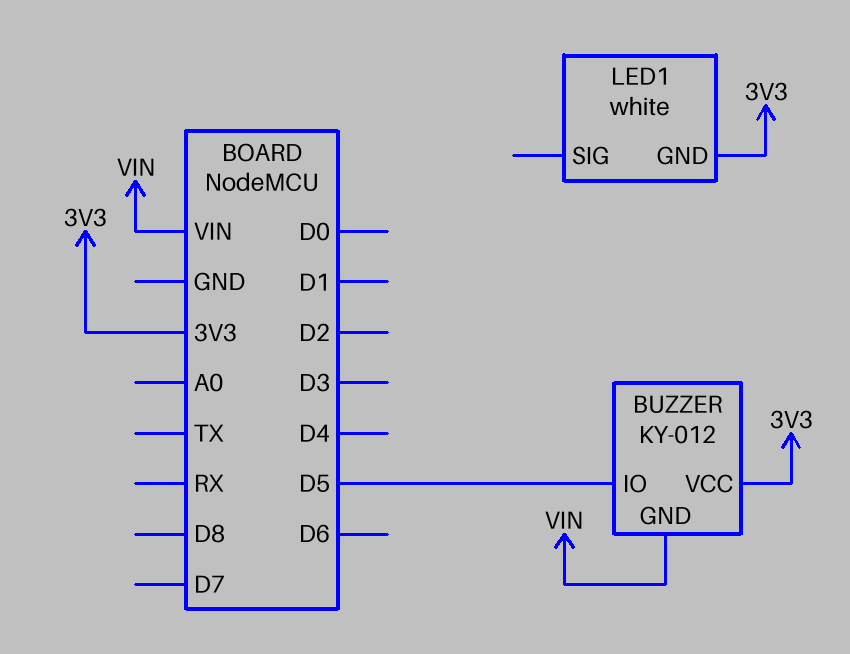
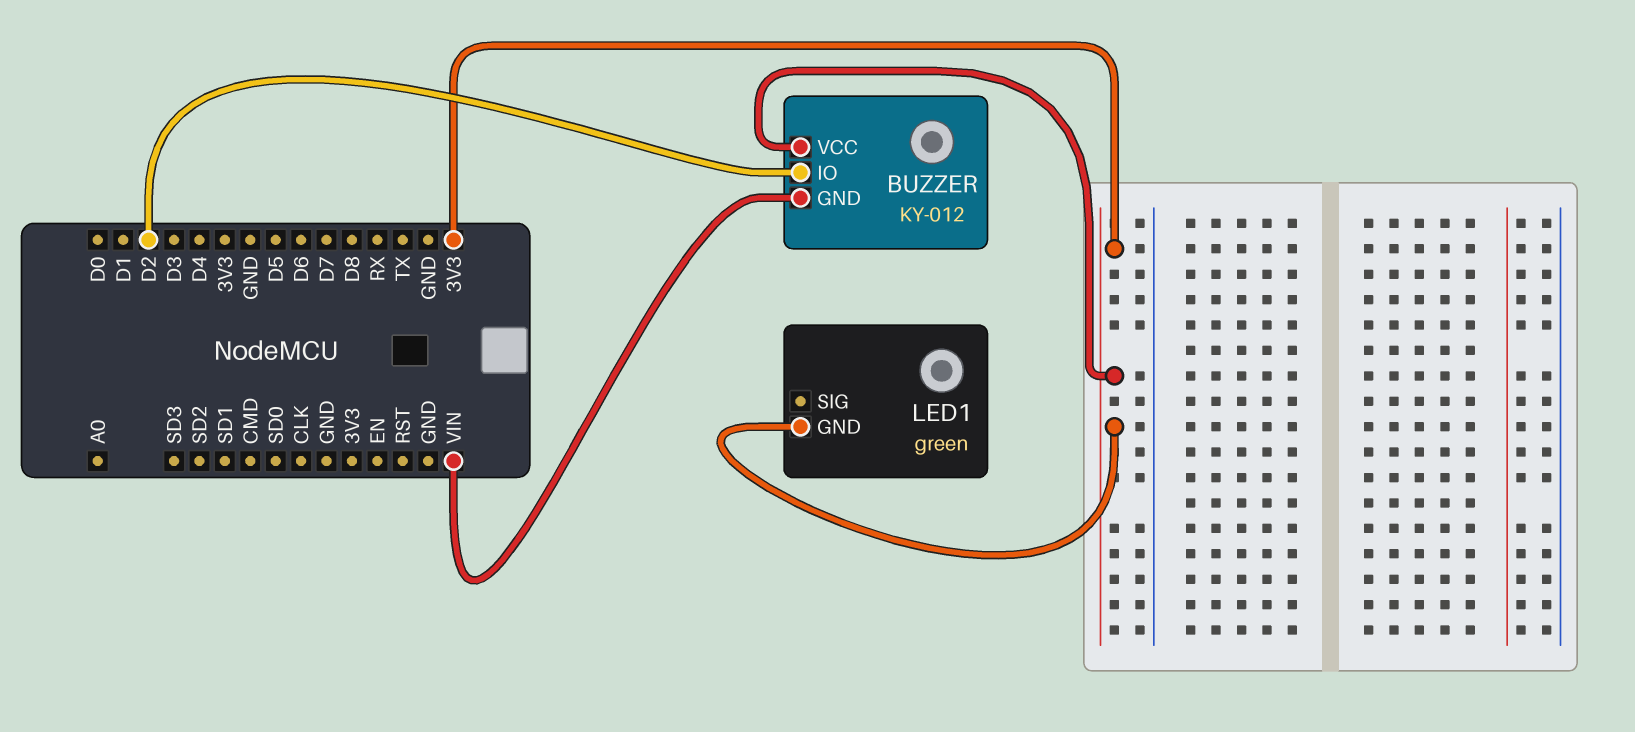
BUZZER pin IO: D5 -> D2
LED1: white -> green

